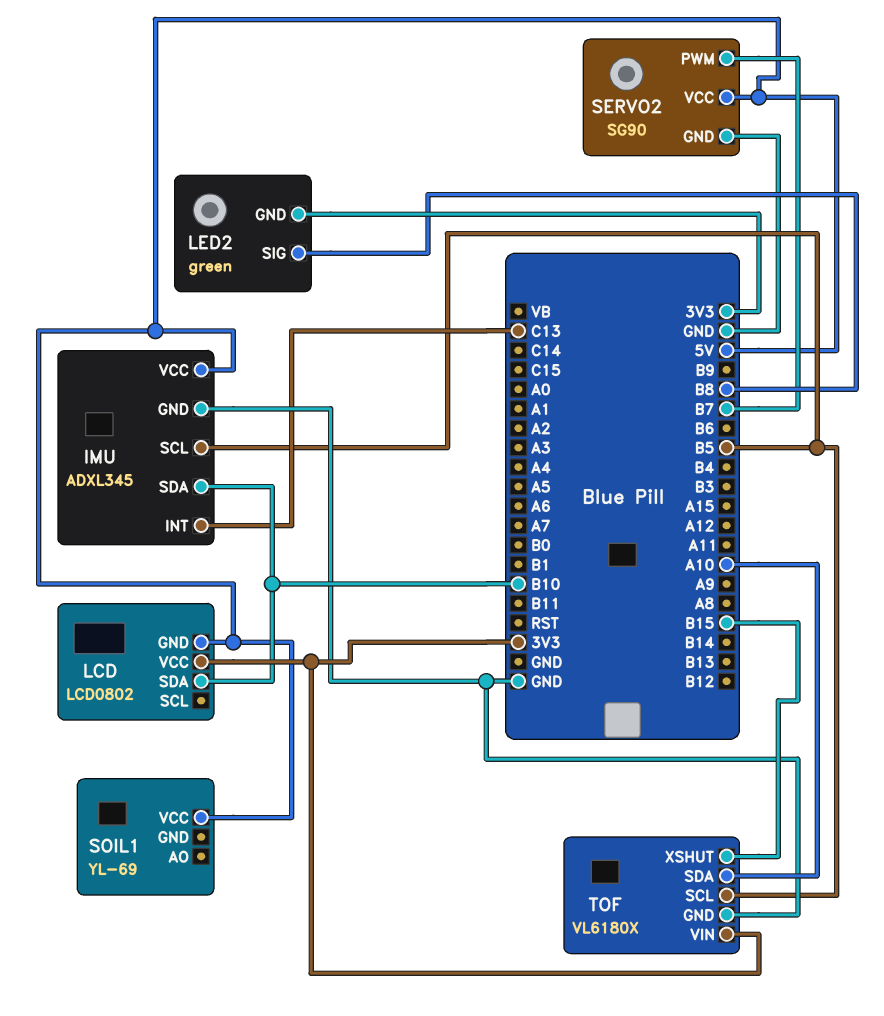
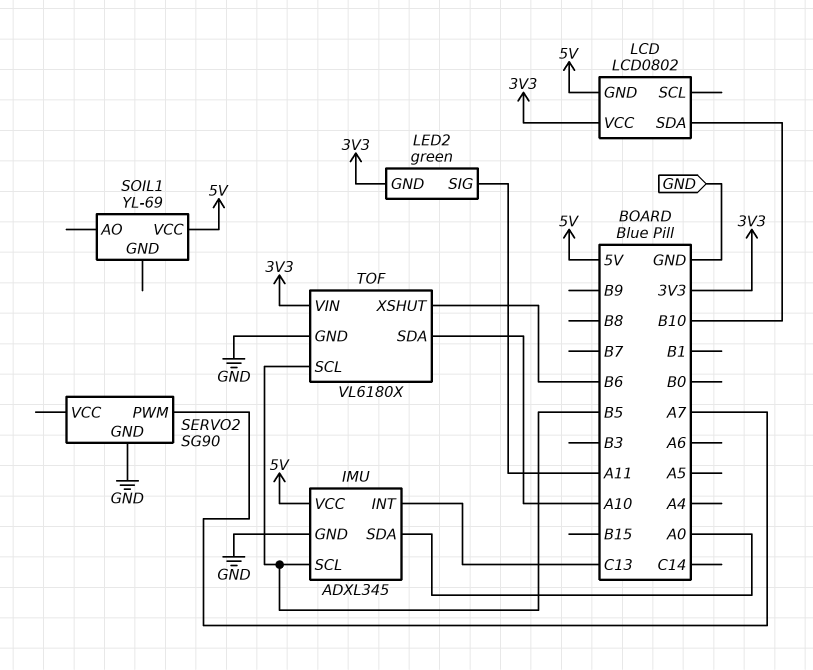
IMU pin SDA: B10 -> A0
LED2 pin SIG: B8 -> A11
SERVO2 pin PWM: B7 -> A7
SERVO2 pin VCC: 5V -> none
TOF pin XSHUT: B15 -> B6

